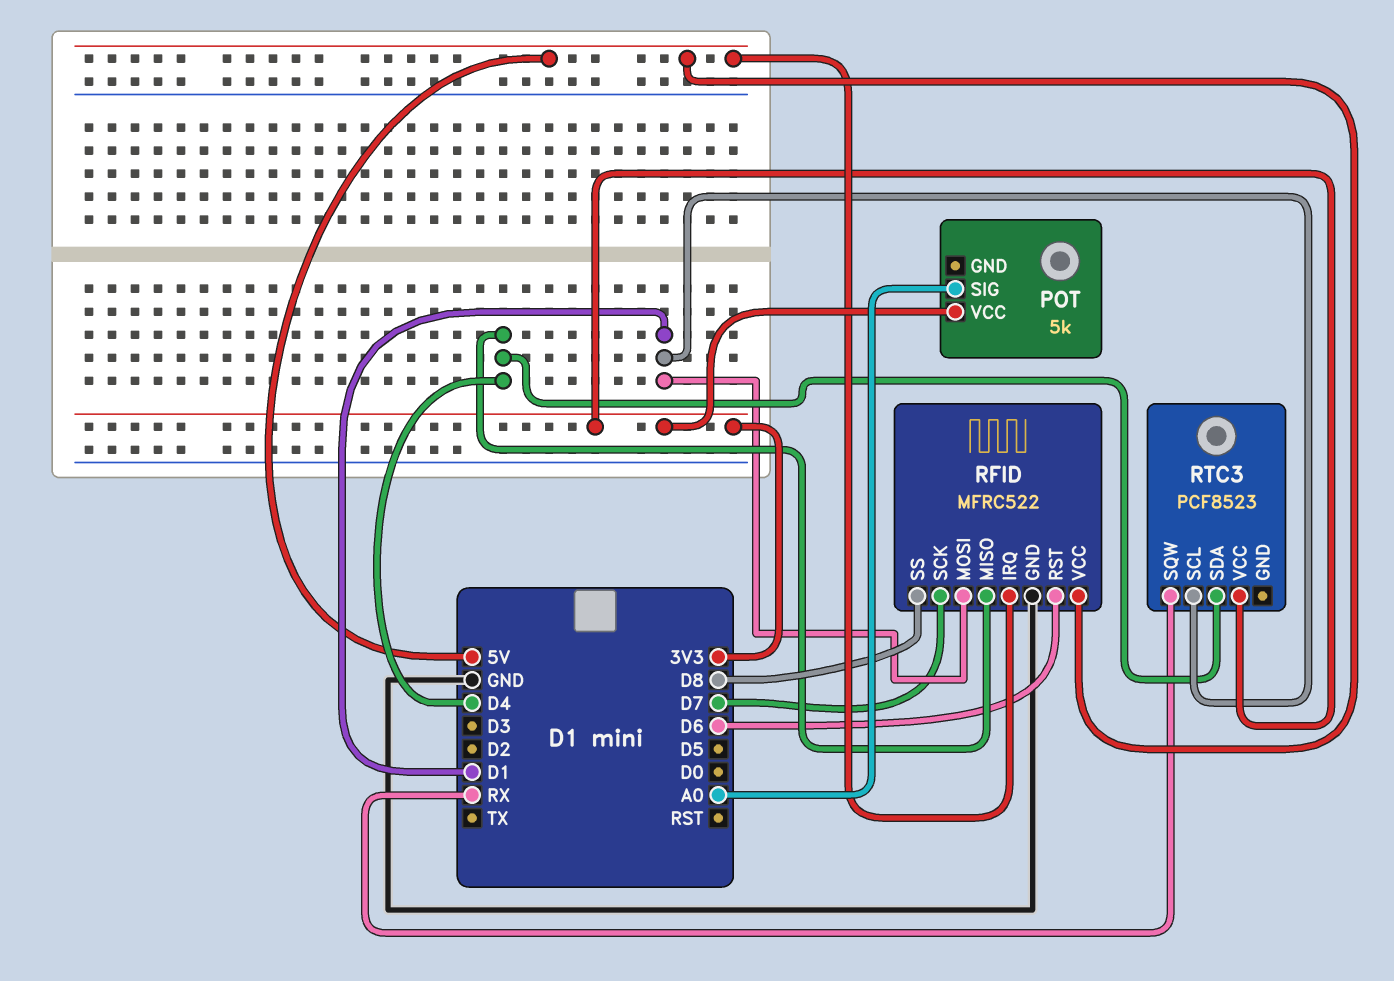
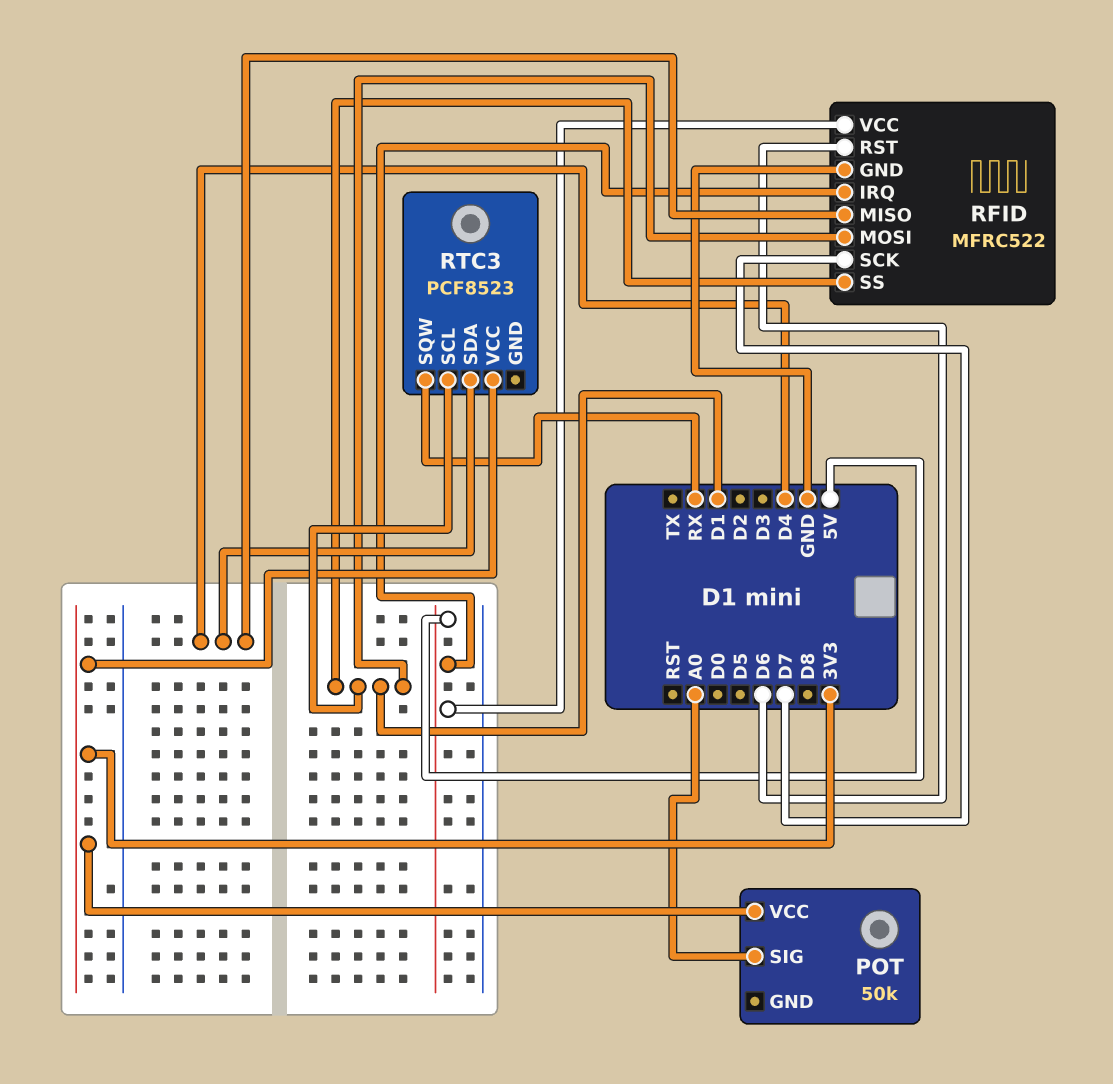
POT: 5k -> 50k
RFID pin SS: D8 -> D1

